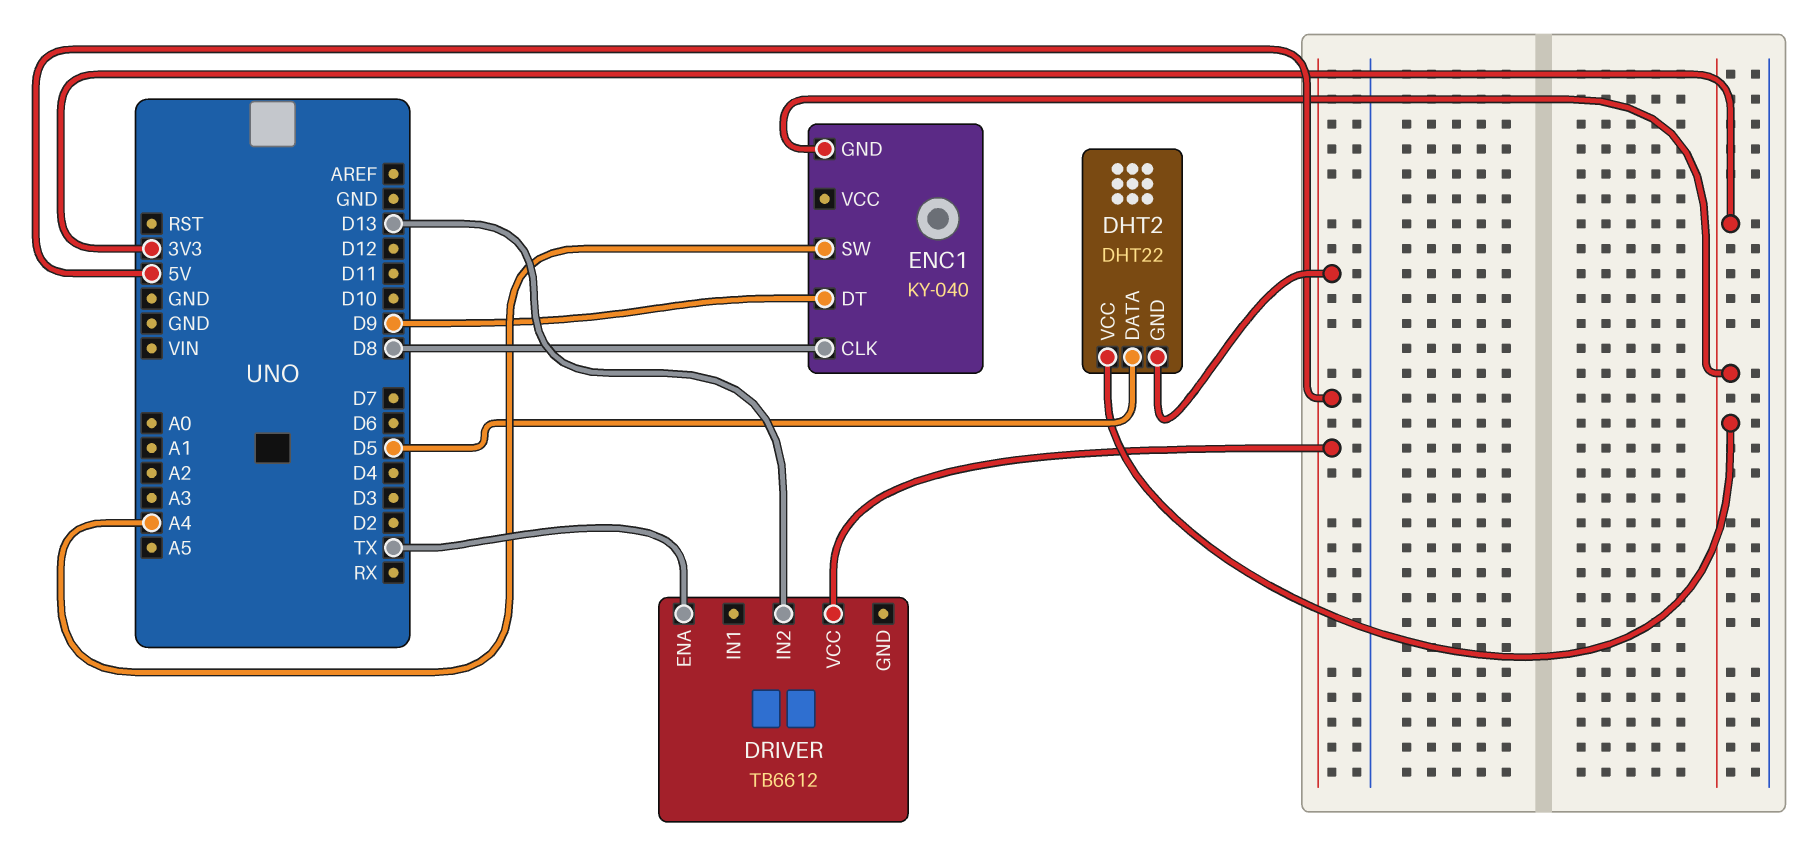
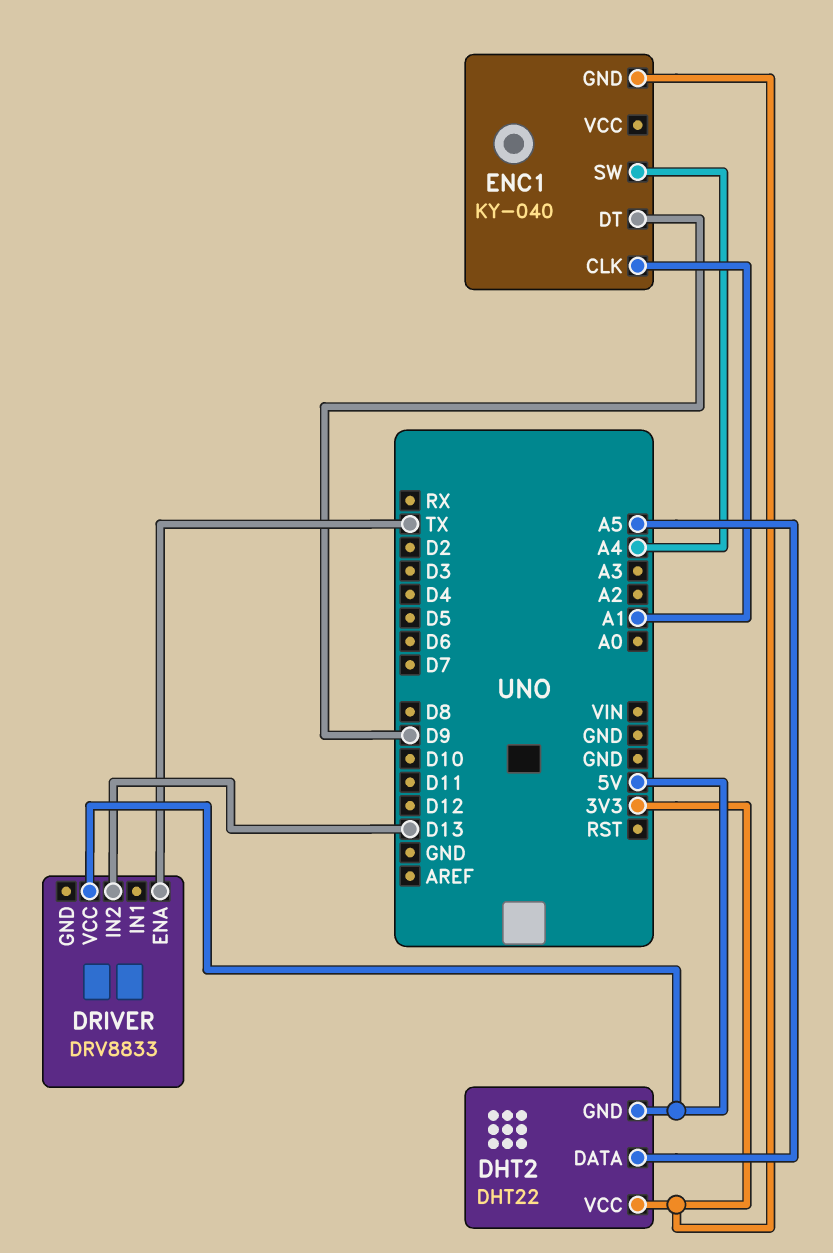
DHT2 pin DATA: D5 -> A5
DRIVER: TB6612 -> DRV8833
ENC1 pin CLK: D8 -> A1

